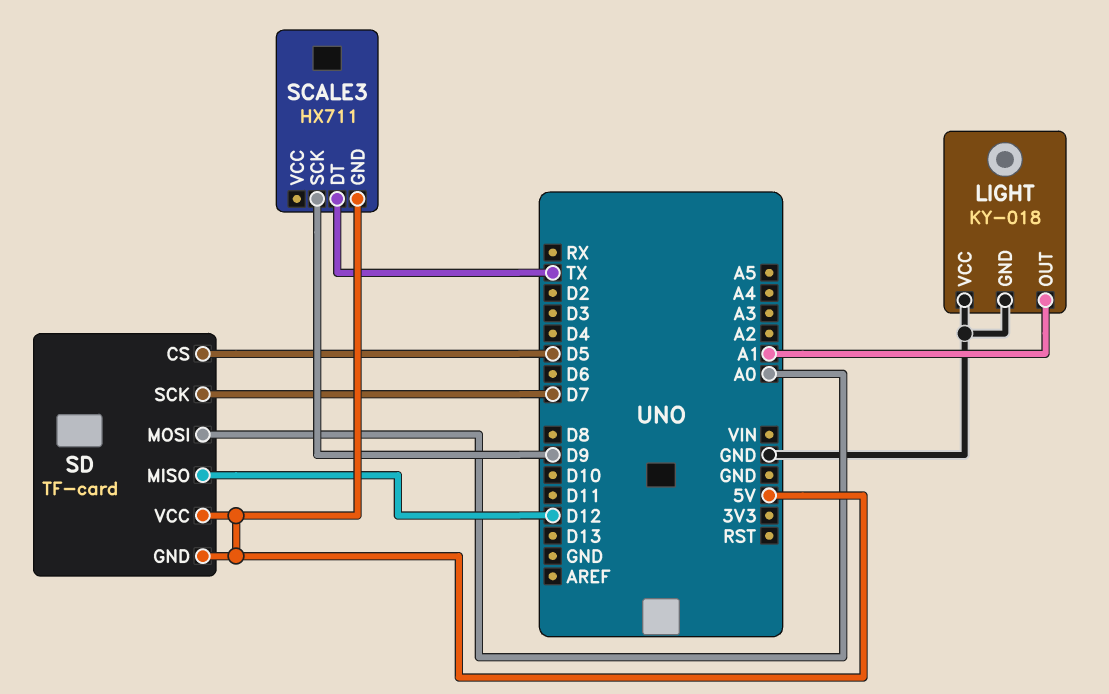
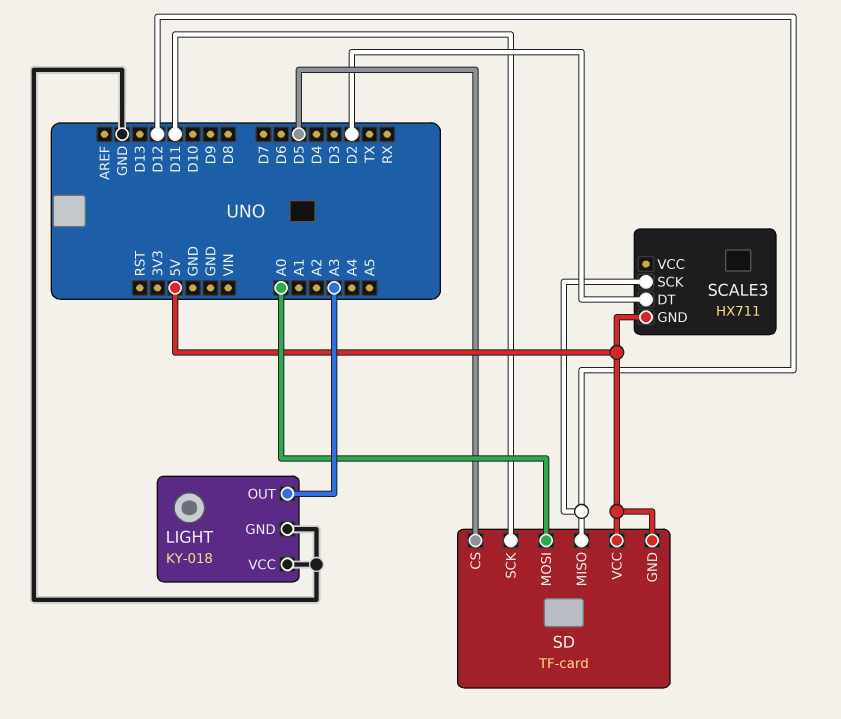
LIGHT pin OUT: A1 -> A3
SCALE3 pin DT: TX -> D2
SCALE3 pin SCK: D9 -> D12
SD pin SCK: D7 -> D11

